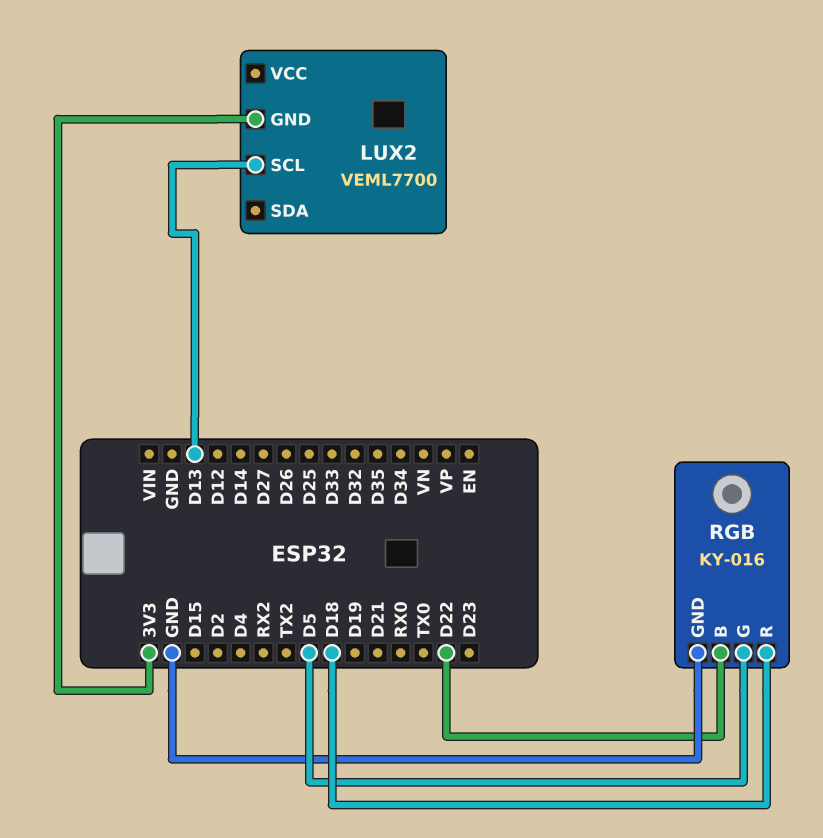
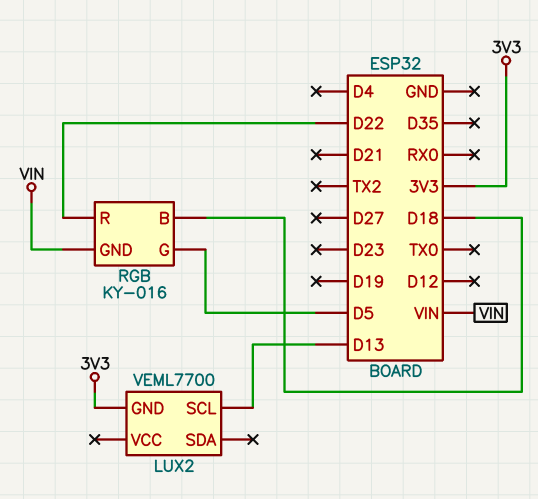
RGB pin B: D22 -> D18
RGB pin GND: GND -> VIN
RGB pin R: D18 -> D22

